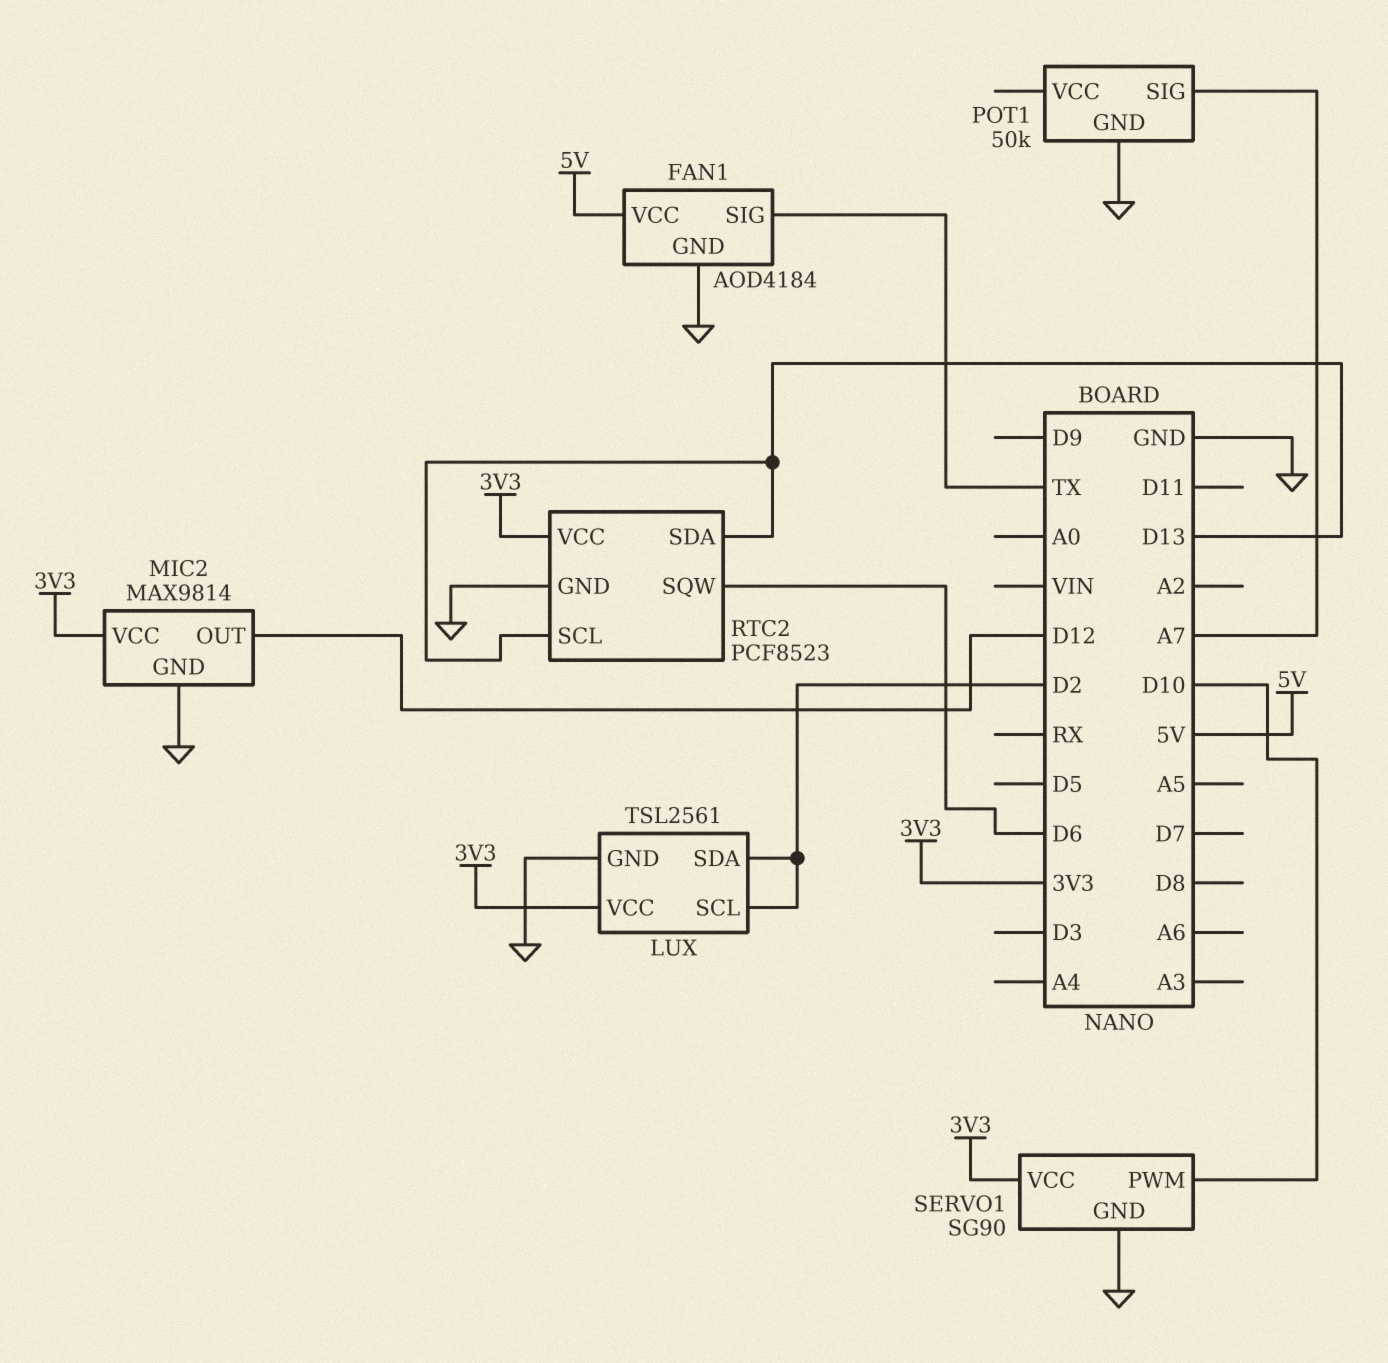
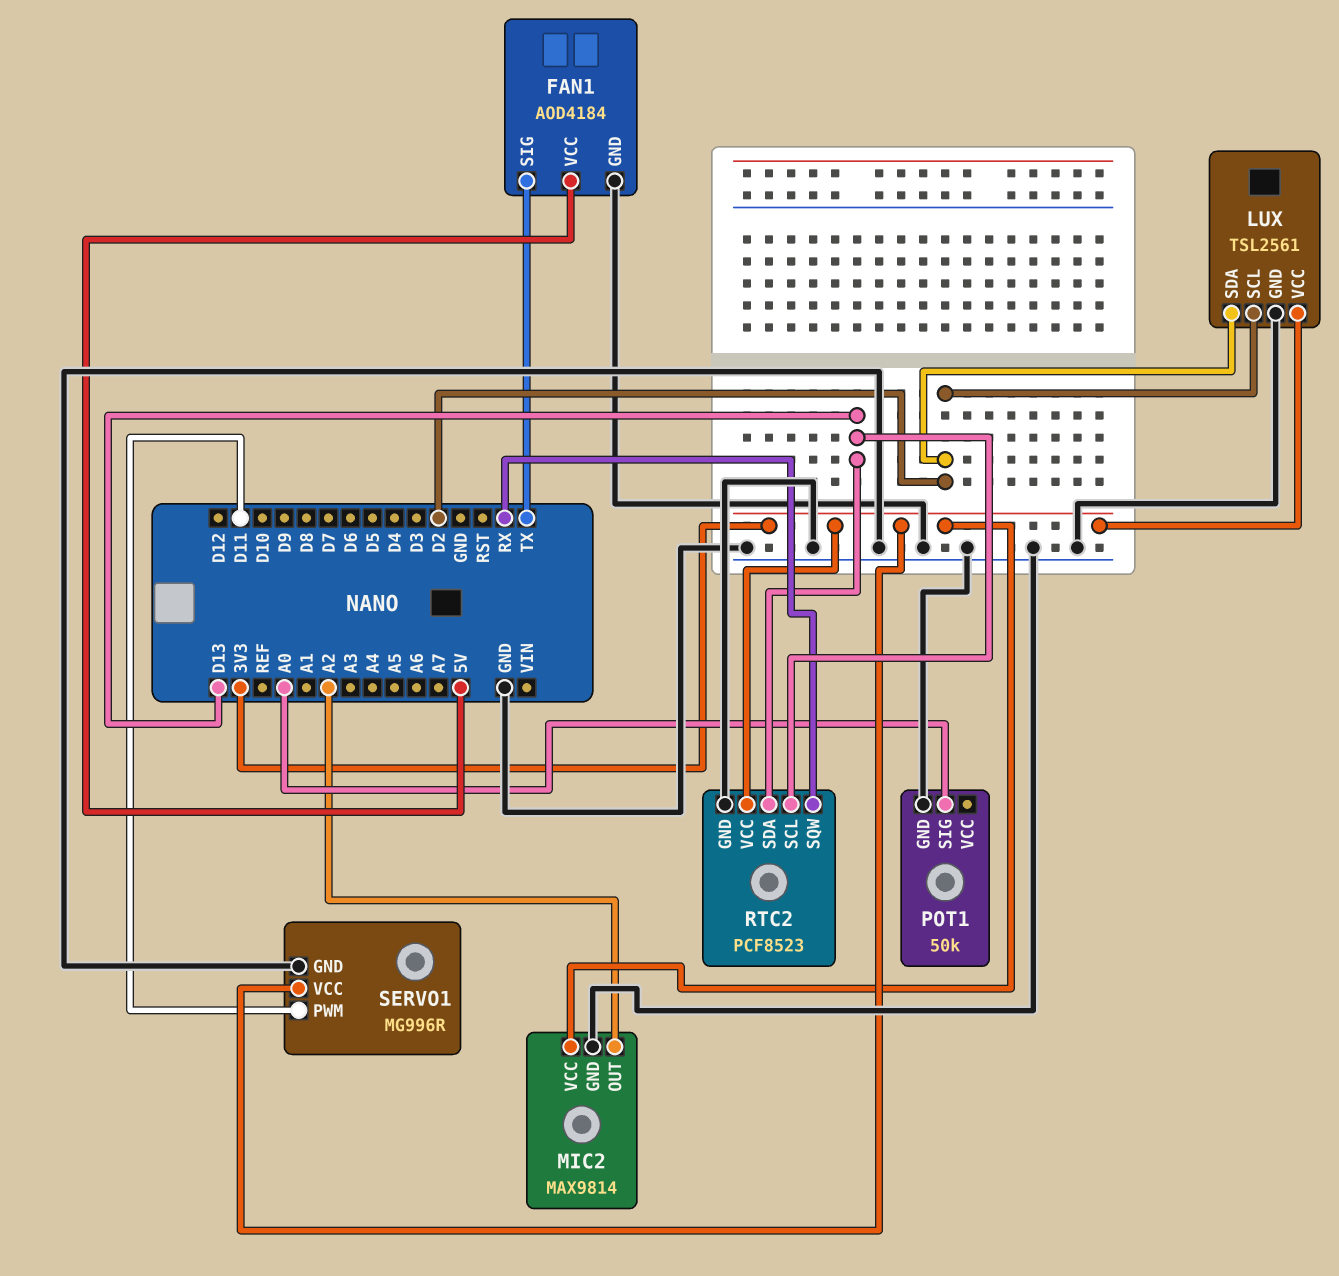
MIC2 pin OUT: D12 -> A2
POT1 pin SIG: A7 -> A0
RTC2 pin SQW: D6 -> RX
SERVO1: SG90 -> MG996R
SERVO1 pin PWM: D10 -> D11

